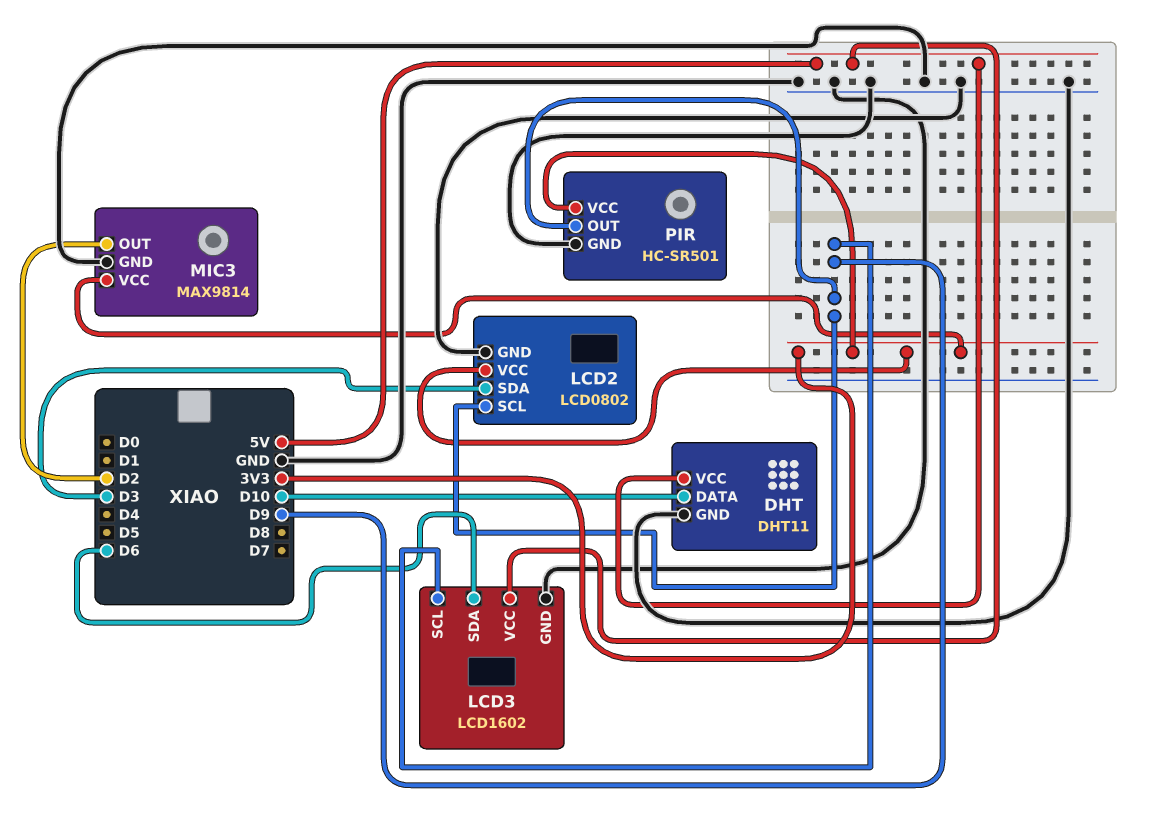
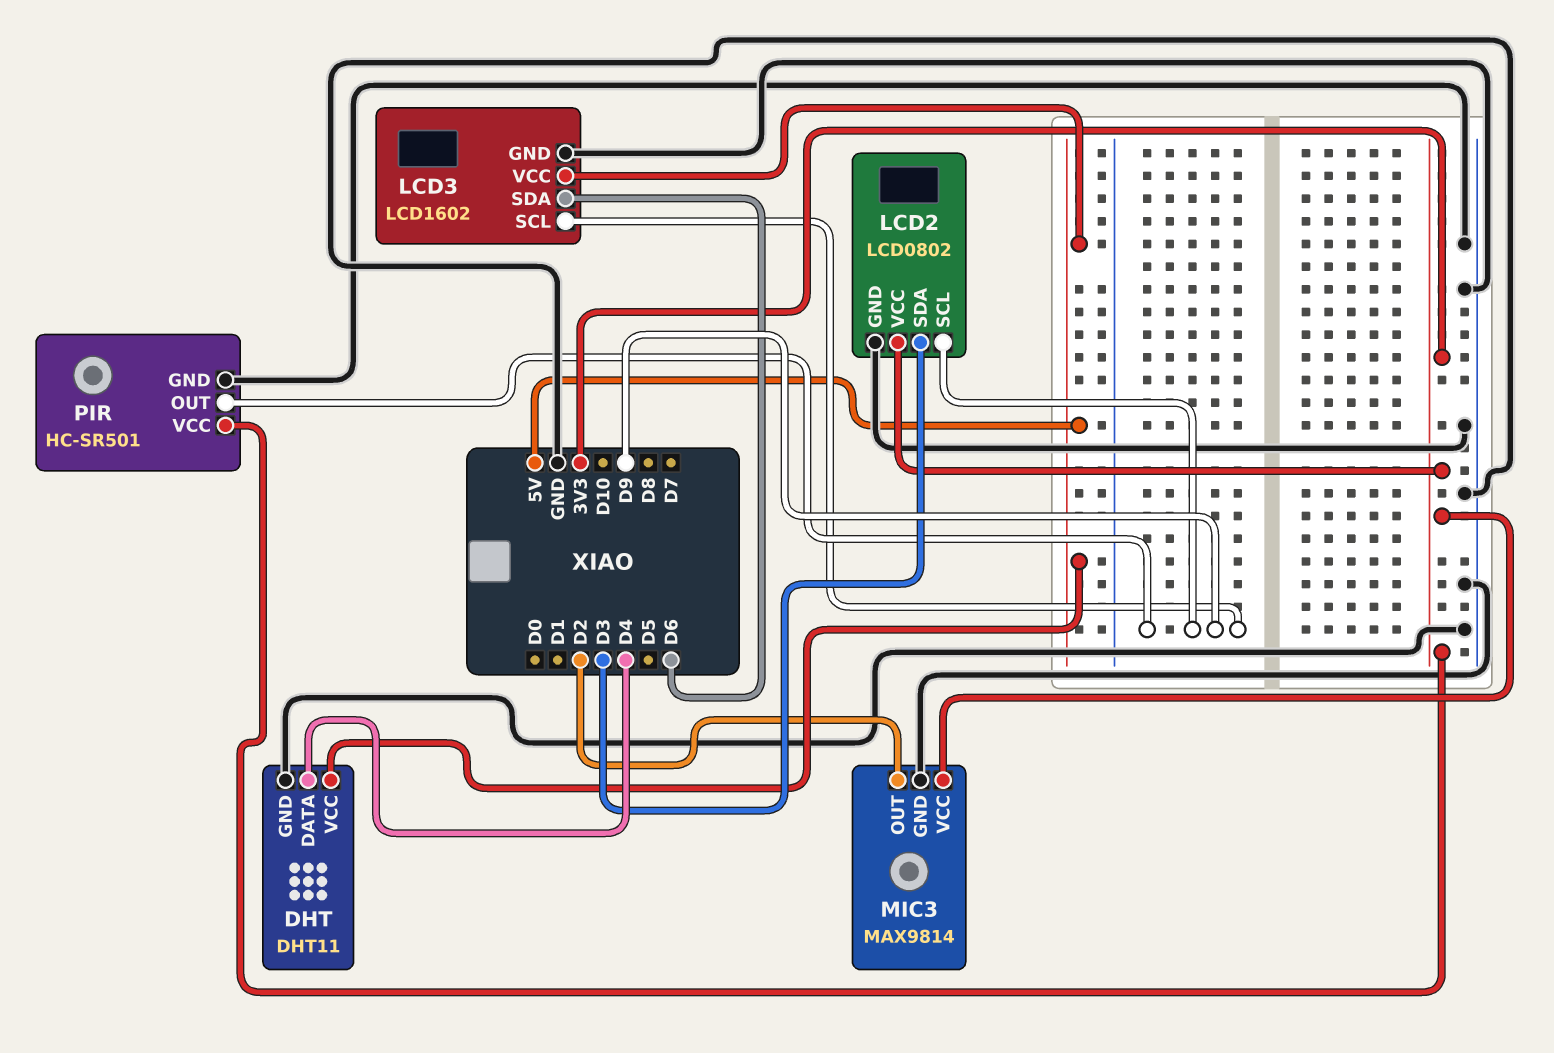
DHT pin DATA: D10 -> D4

